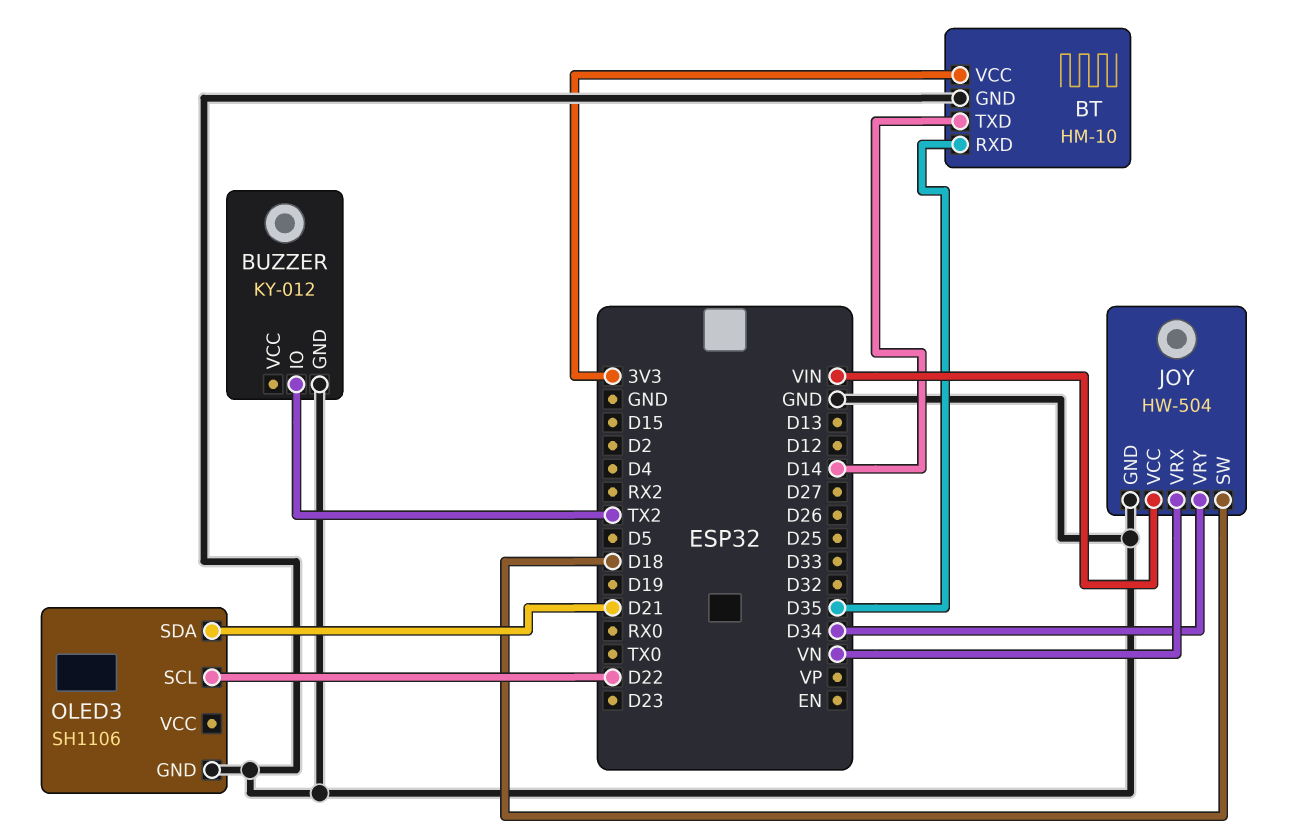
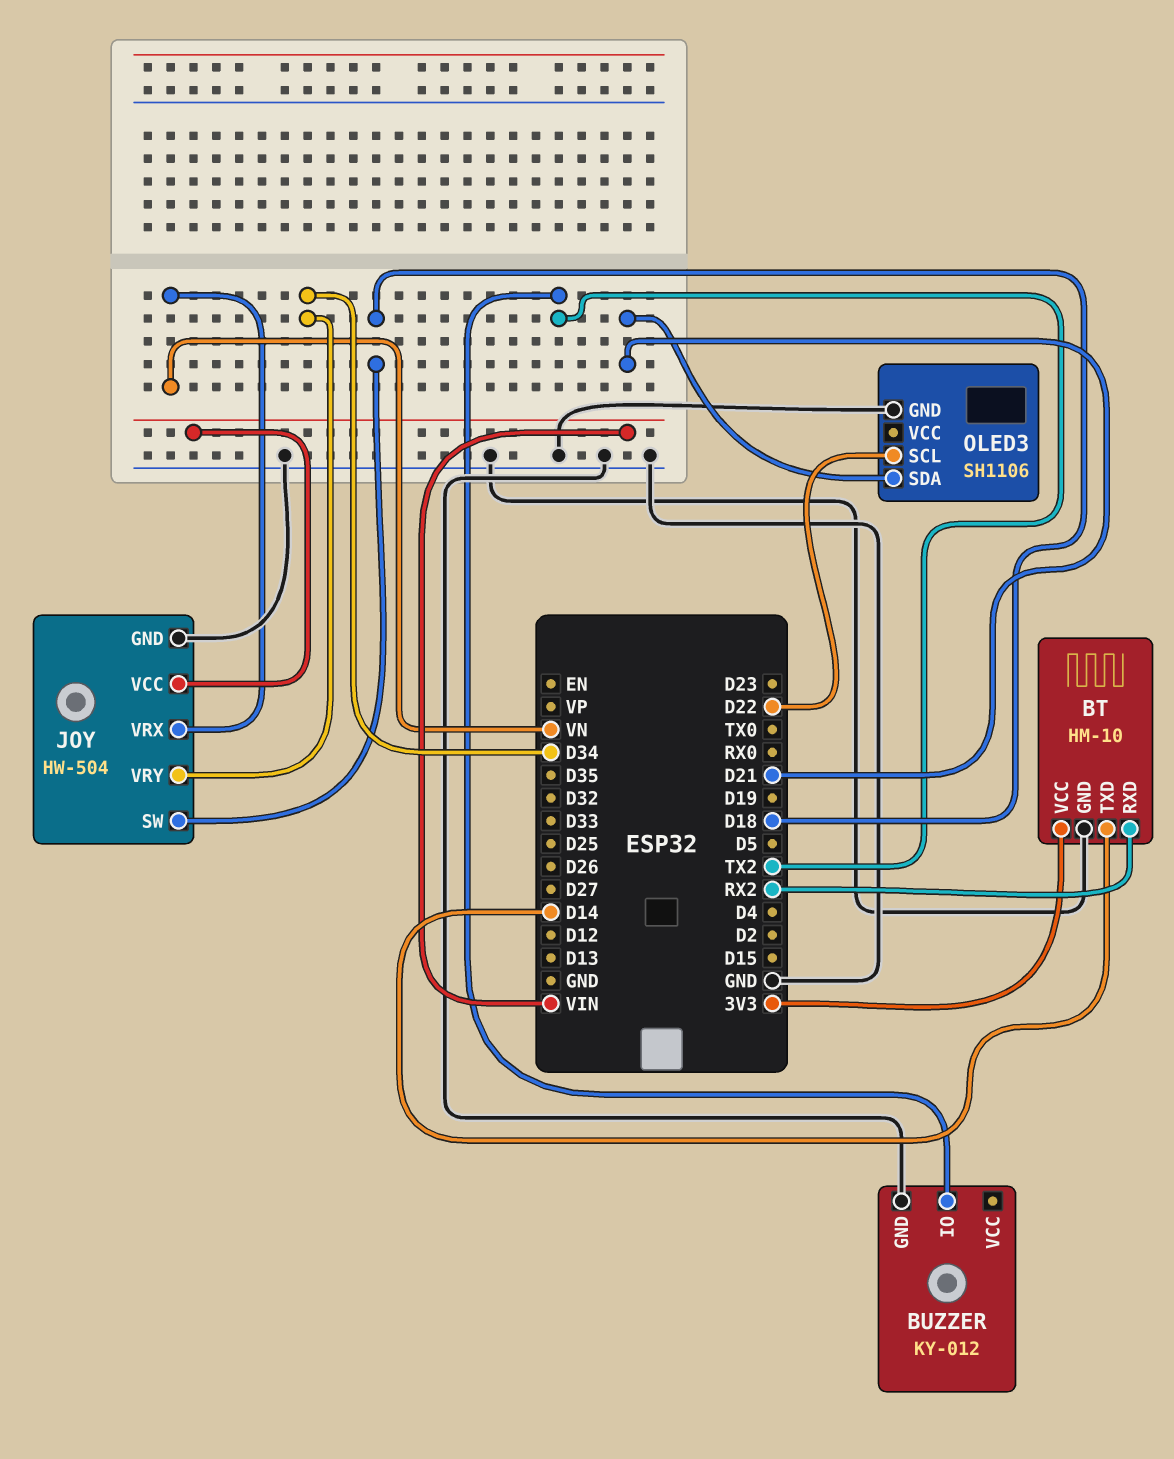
BT pin RXD: D35 -> RX2

